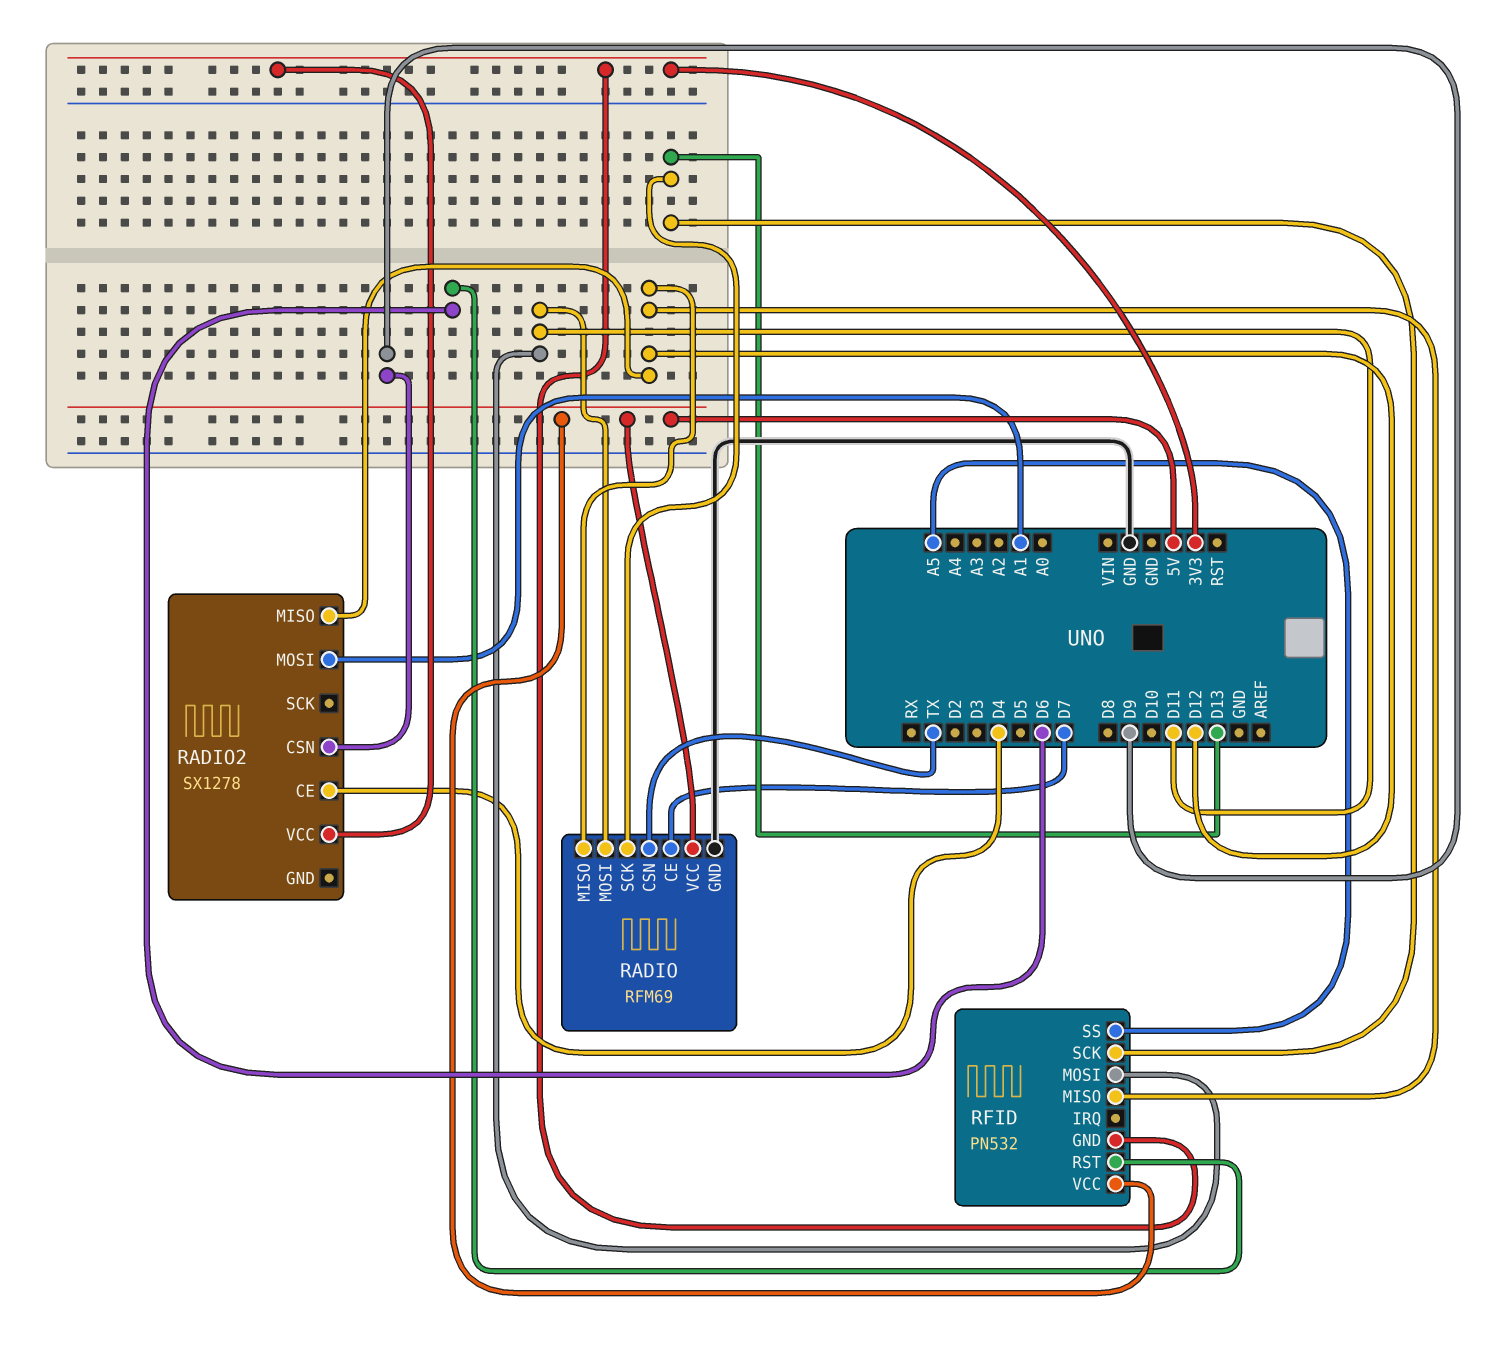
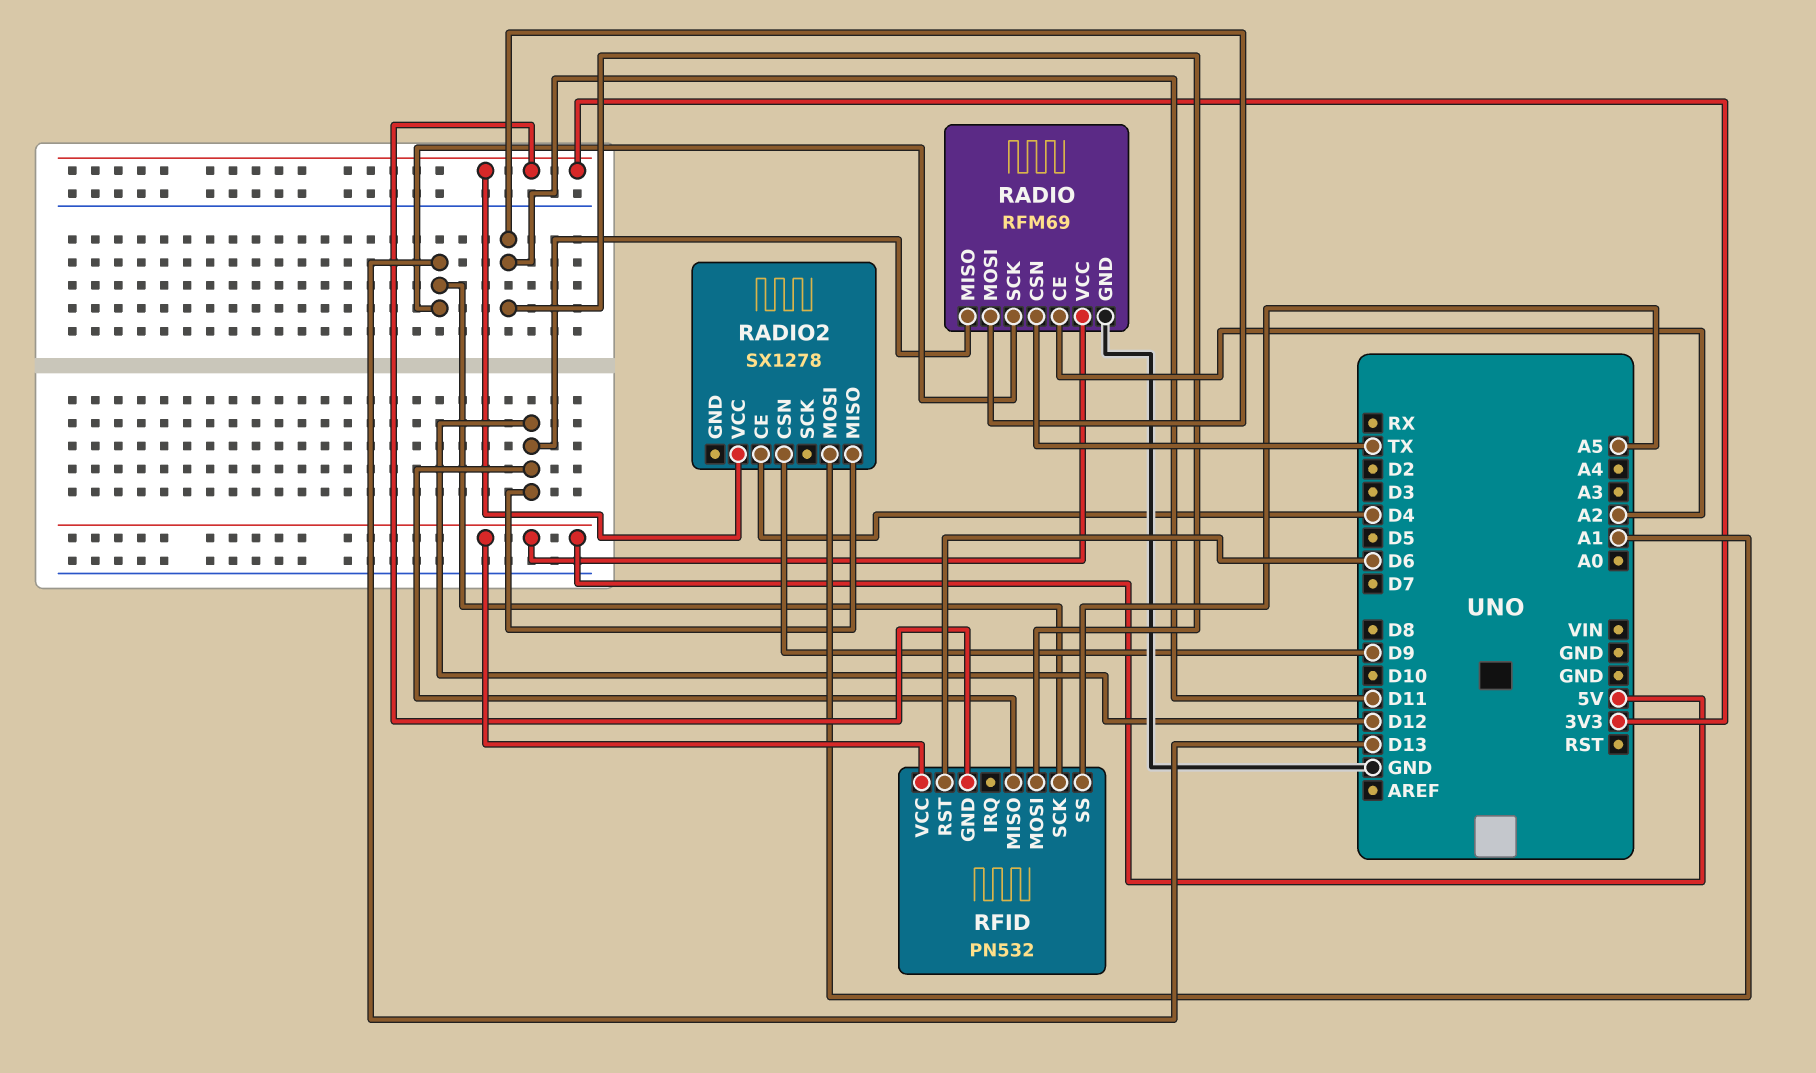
RADIO pin CE: D7 -> A2

